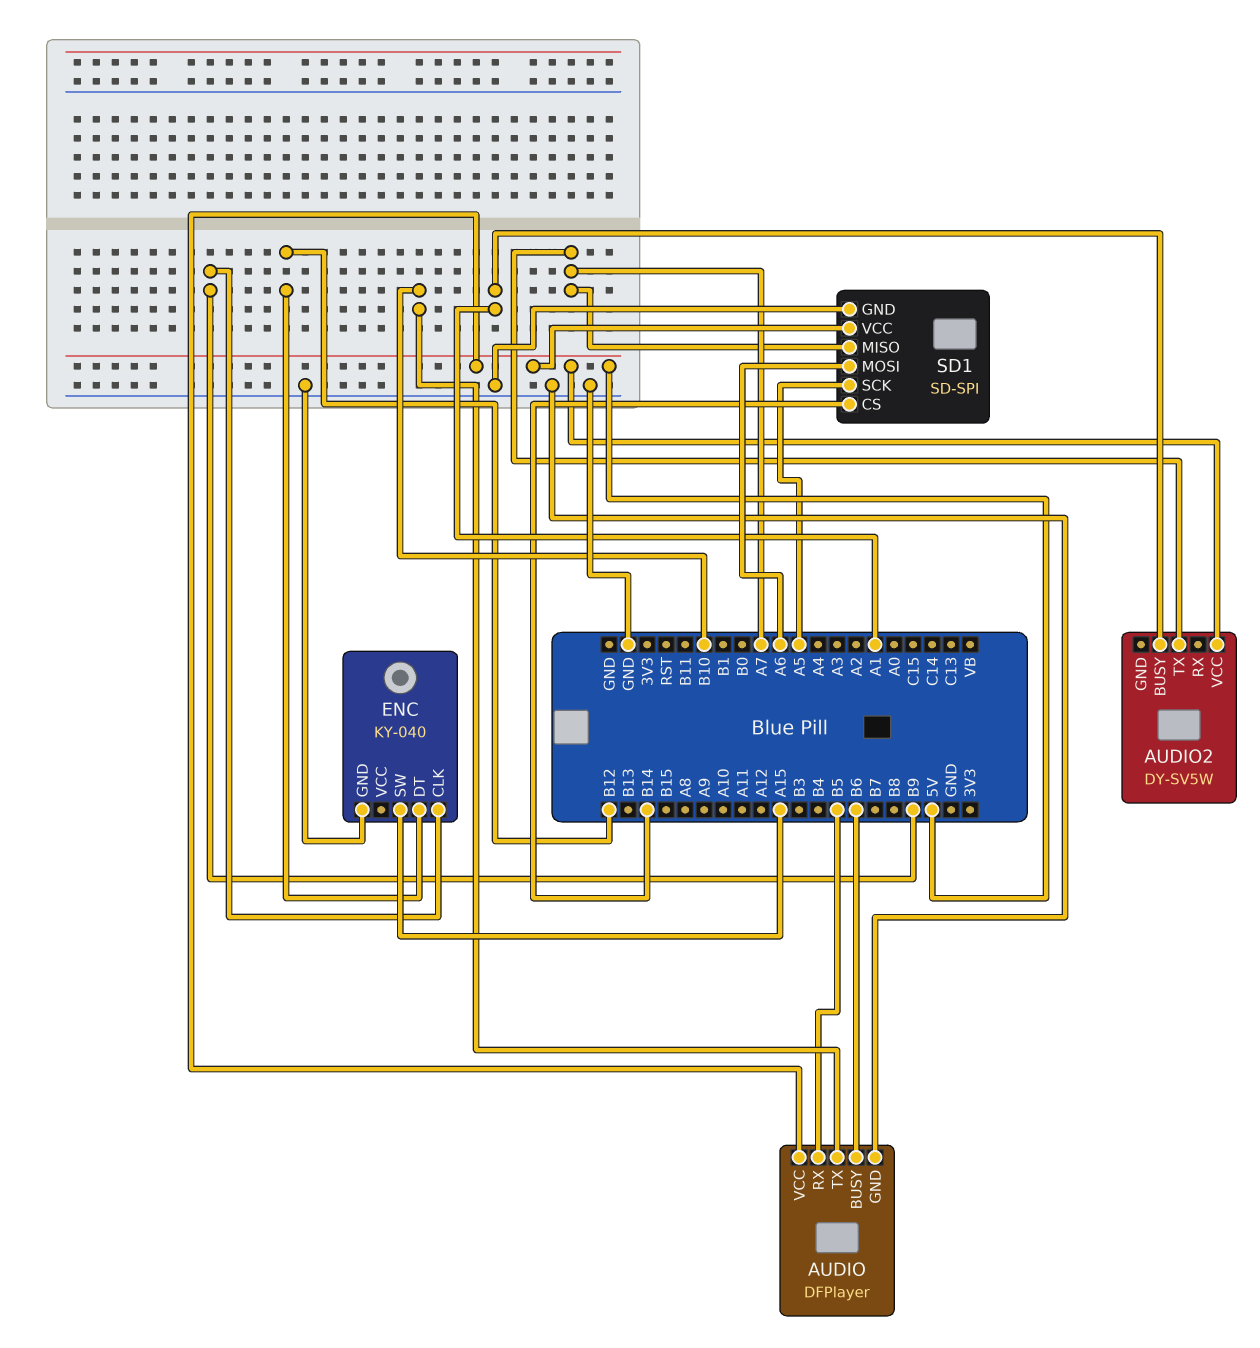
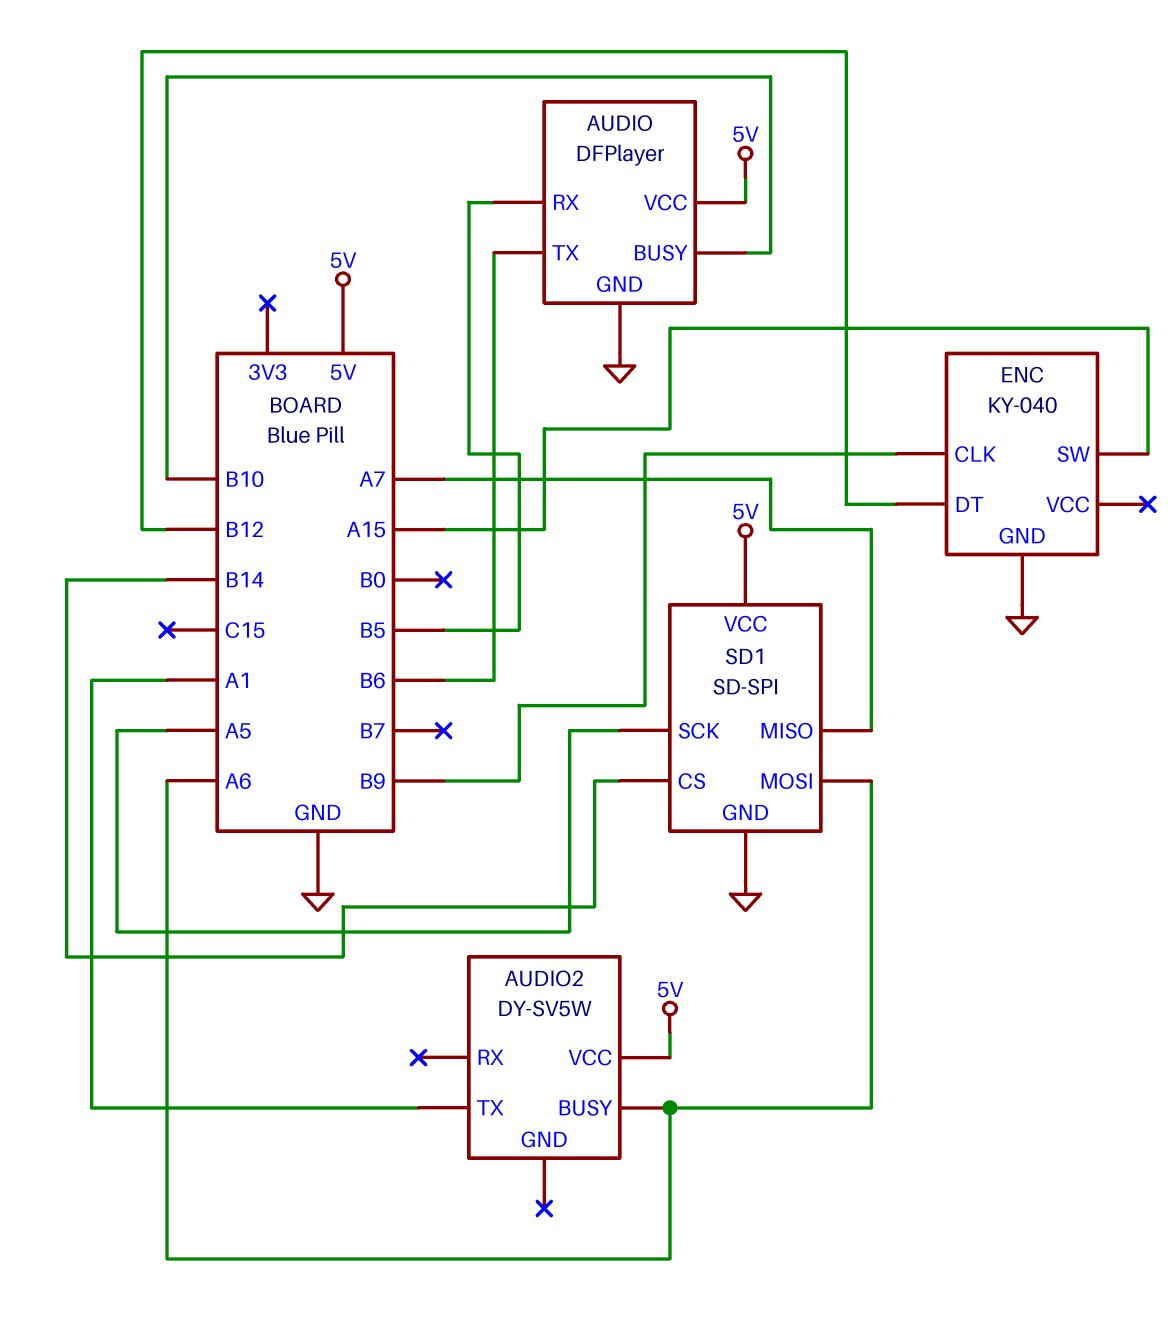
AUDIO pin BUSY: B6 -> B10
AUDIO pin TX: B10 -> B6
AUDIO2 pin BUSY: A1 -> A6
AUDIO2 pin TX: A7 -> A1

